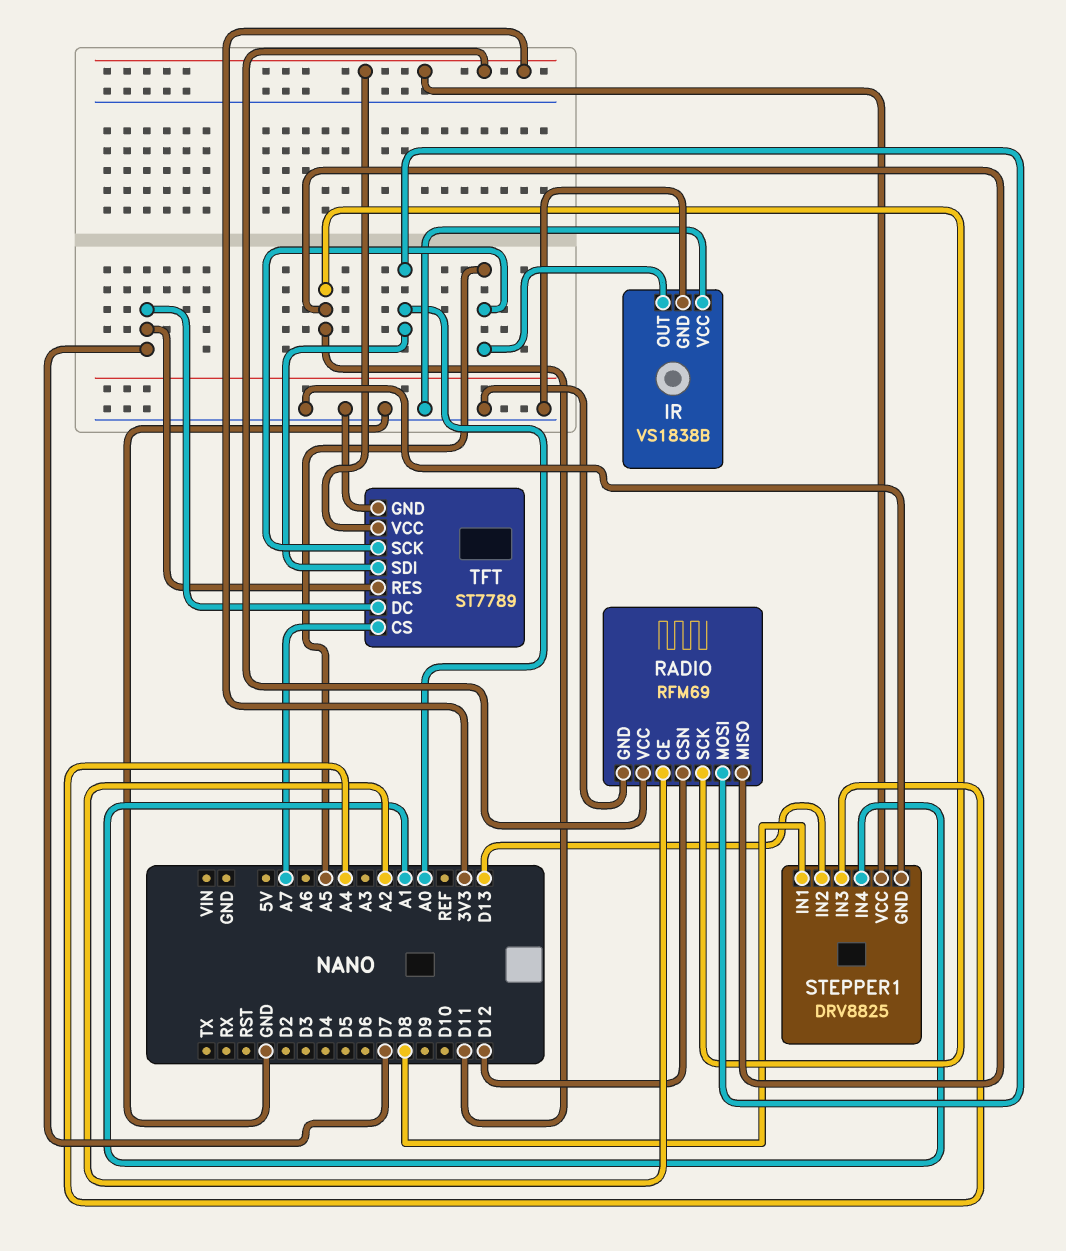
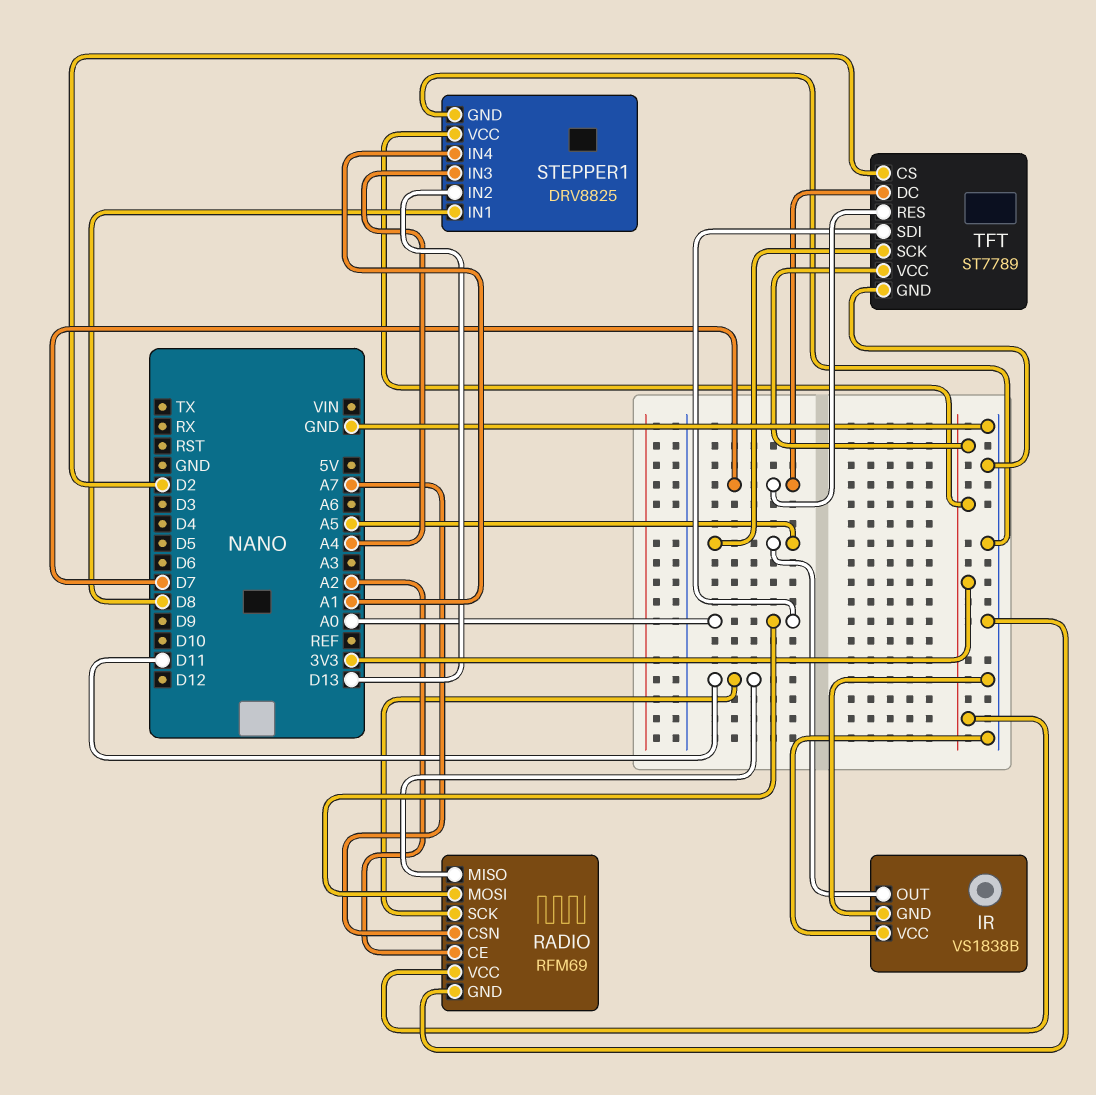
RADIO pin CSN: D12 -> A7
TFT pin CS: A7 -> D2

